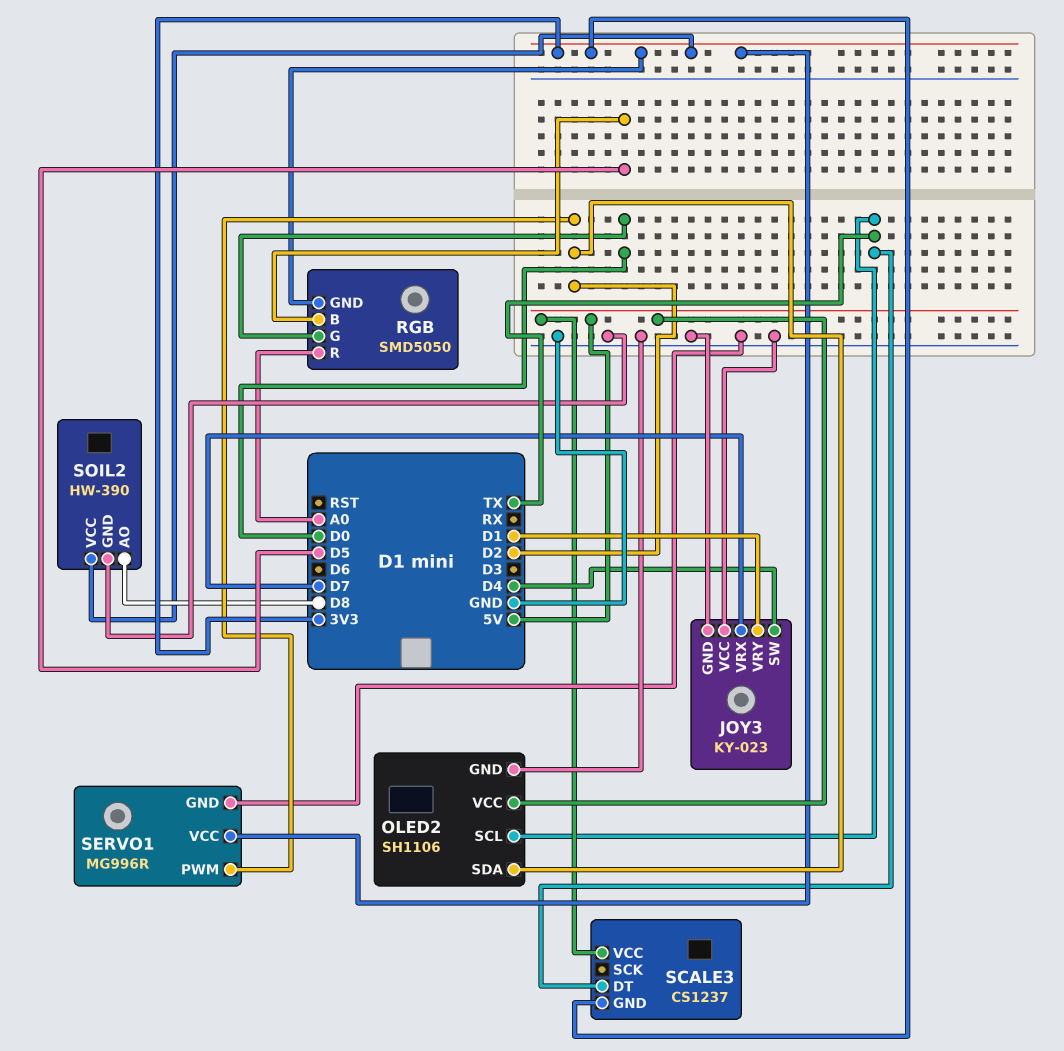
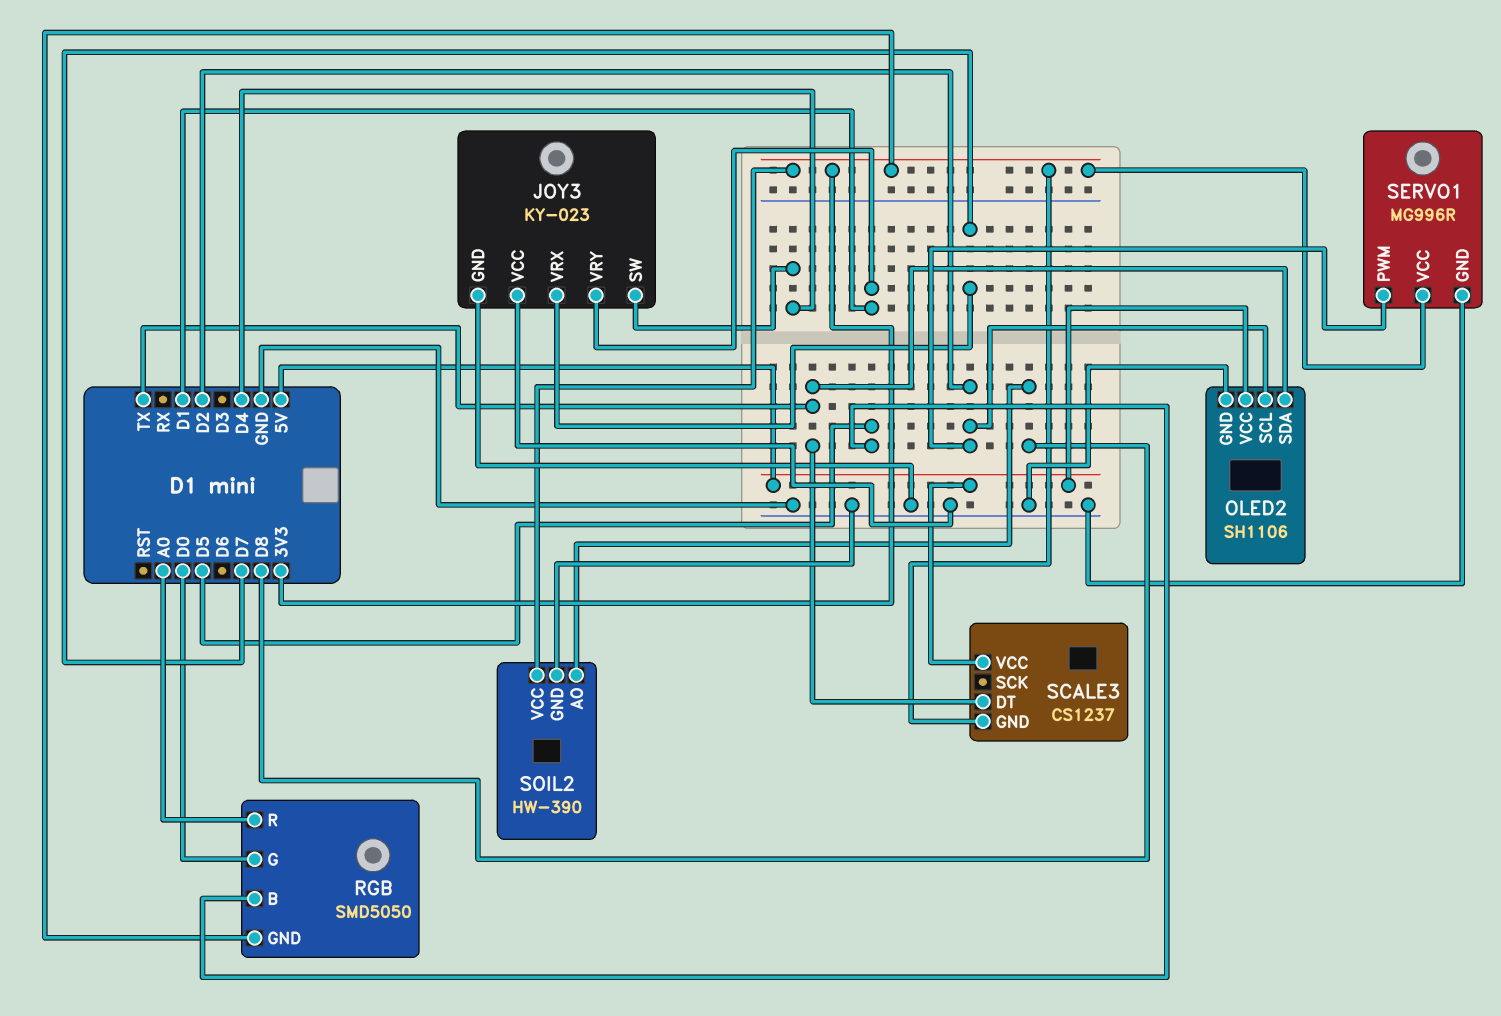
OLED2 pin SCL: TX -> D2
OLED2 pin SDA: D2 -> TX

